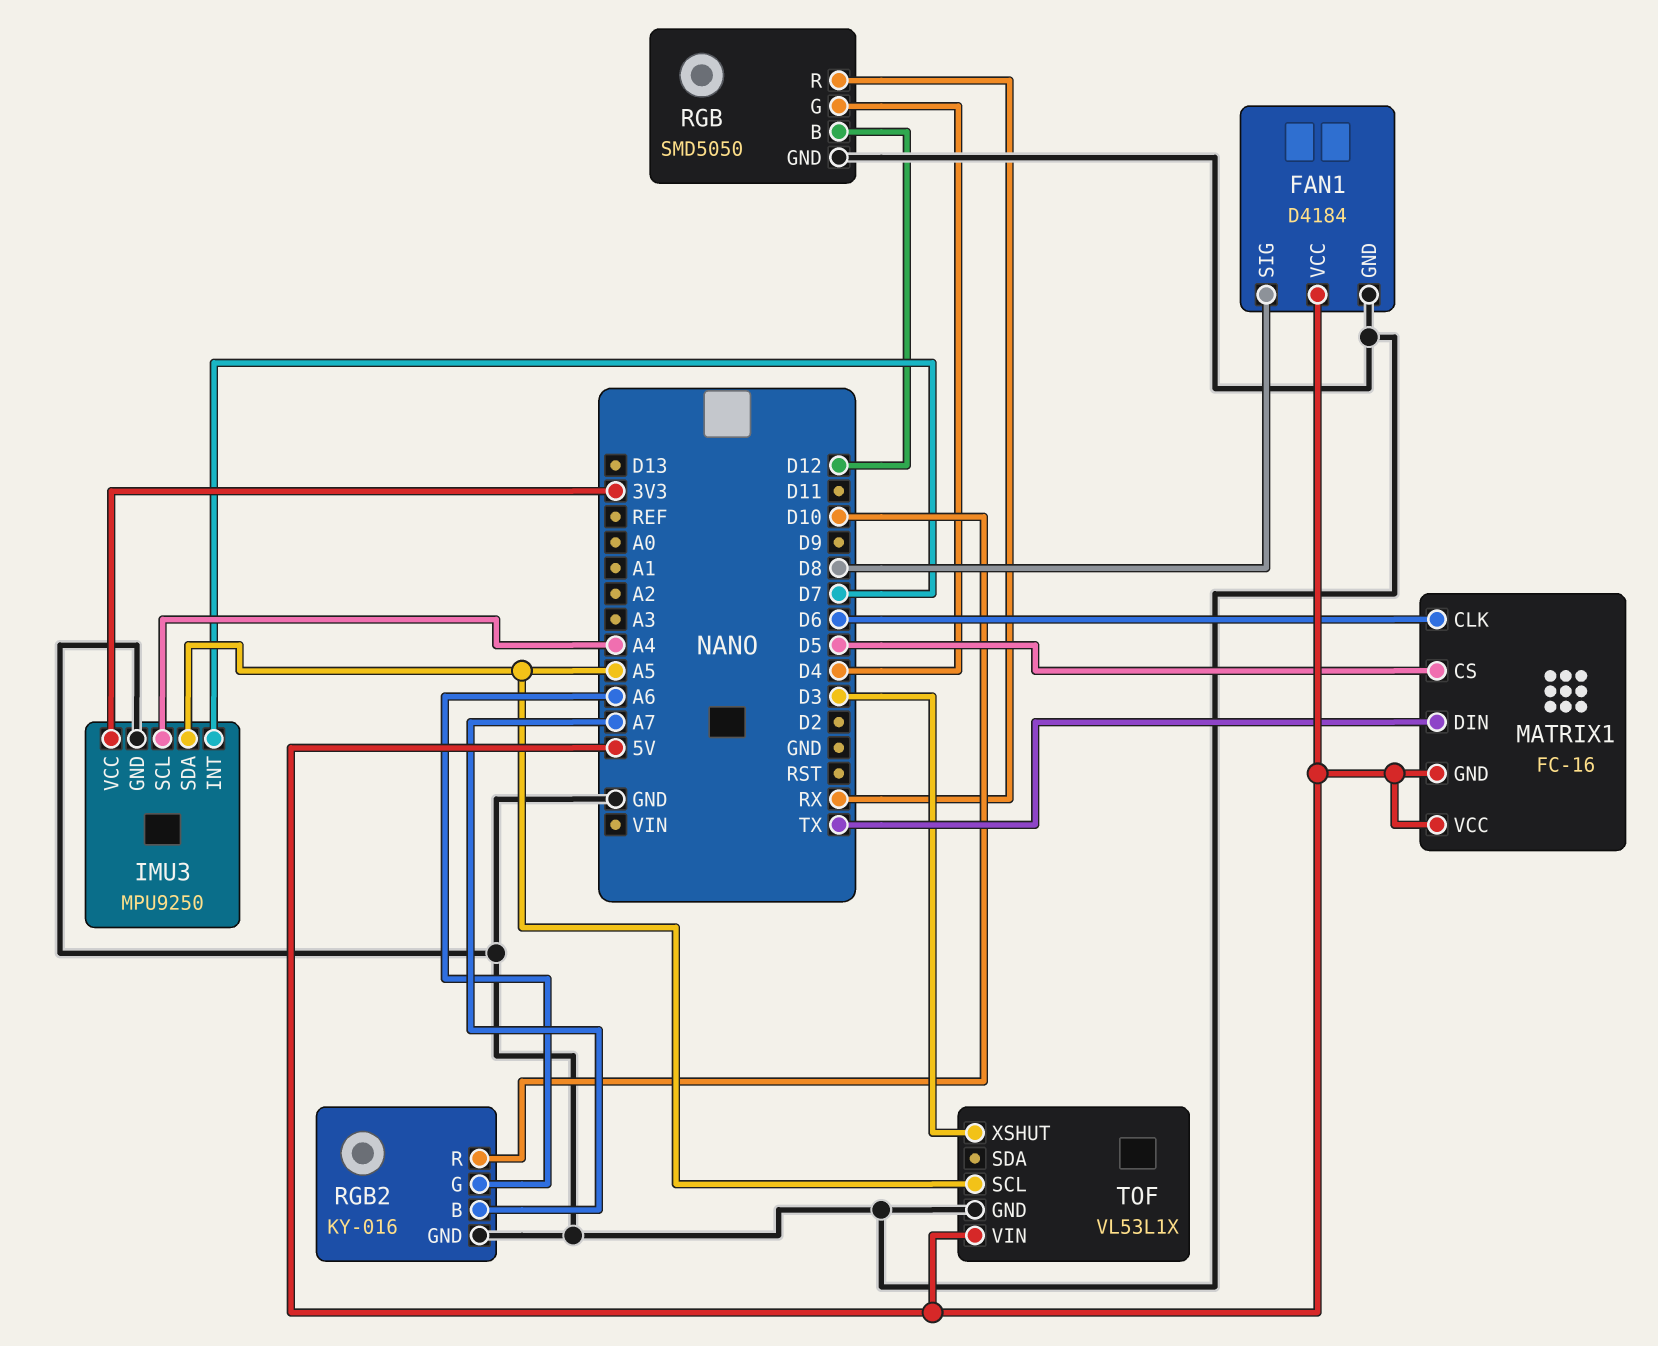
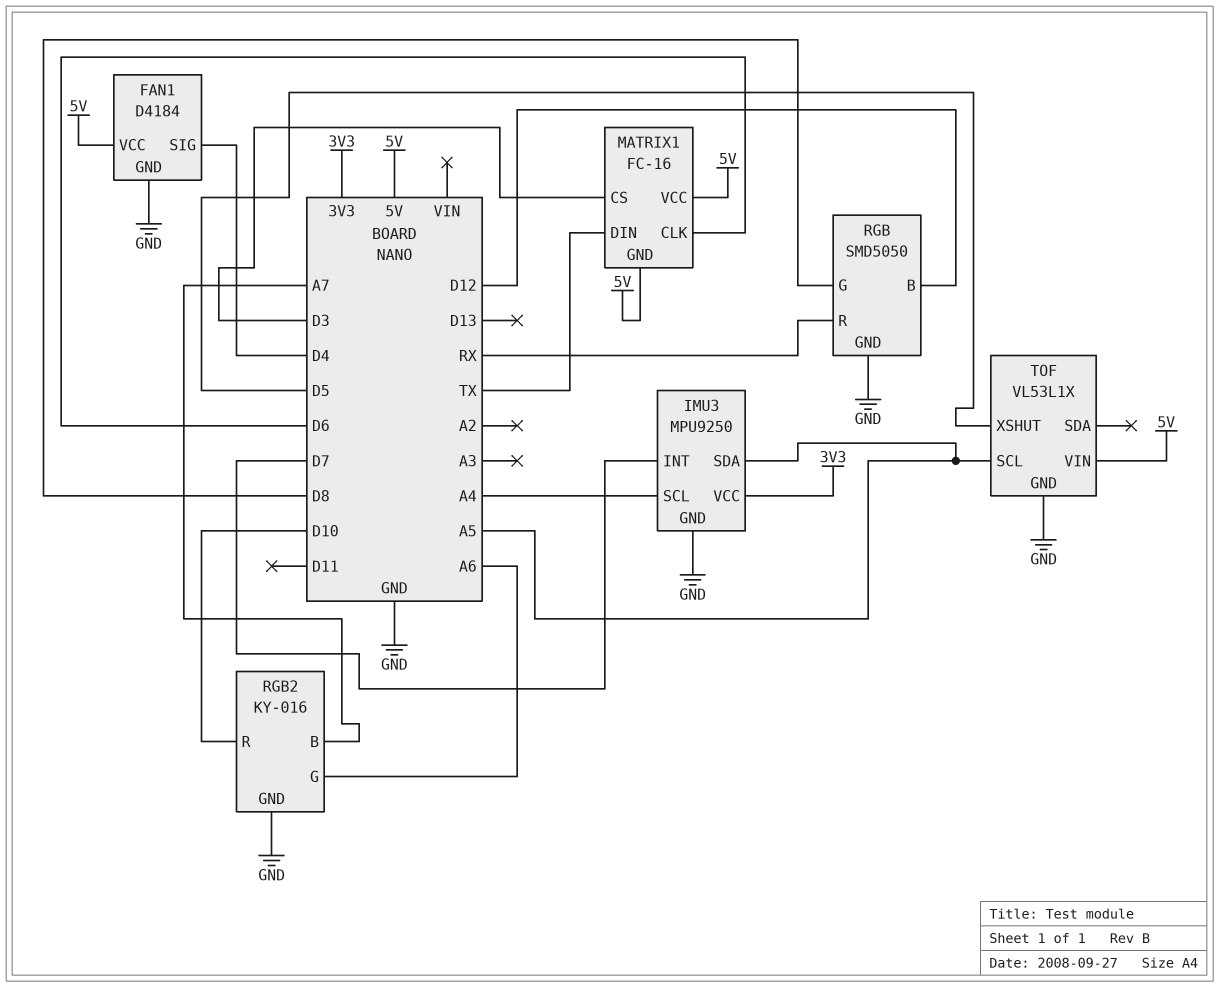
FAN1 pin SIG: D8 -> D4
MATRIX1 pin CS: D5 -> D3
RGB pin G: D4 -> D8
TOF pin XSHUT: D3 -> D5

